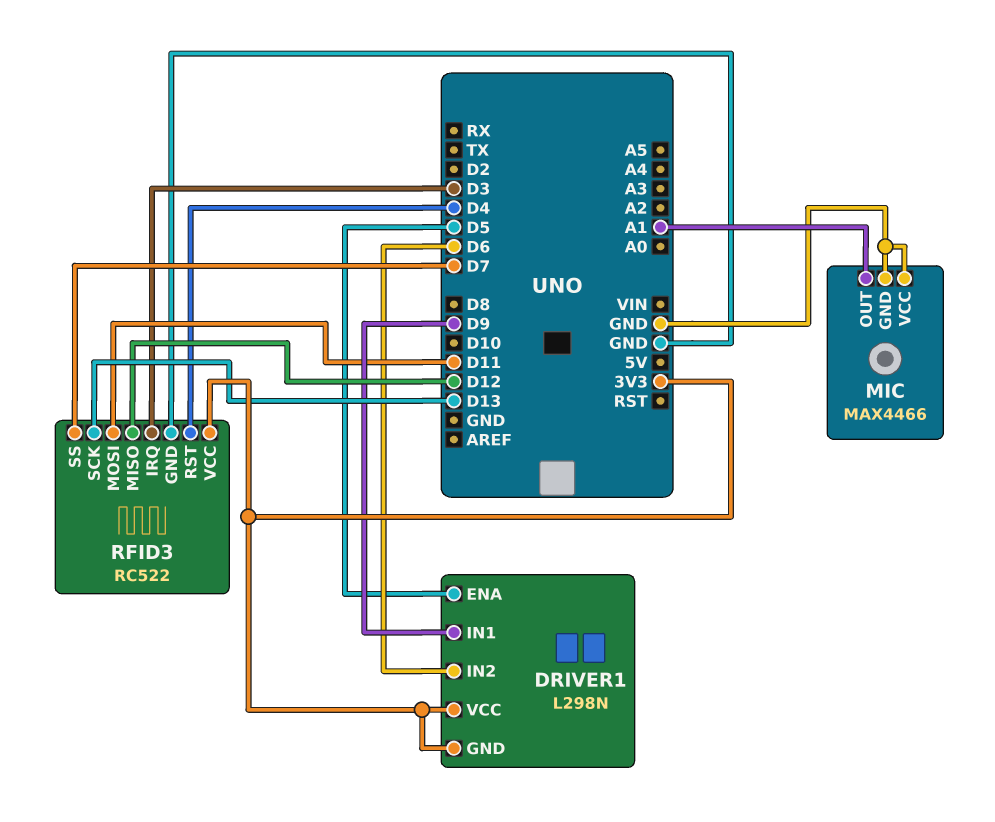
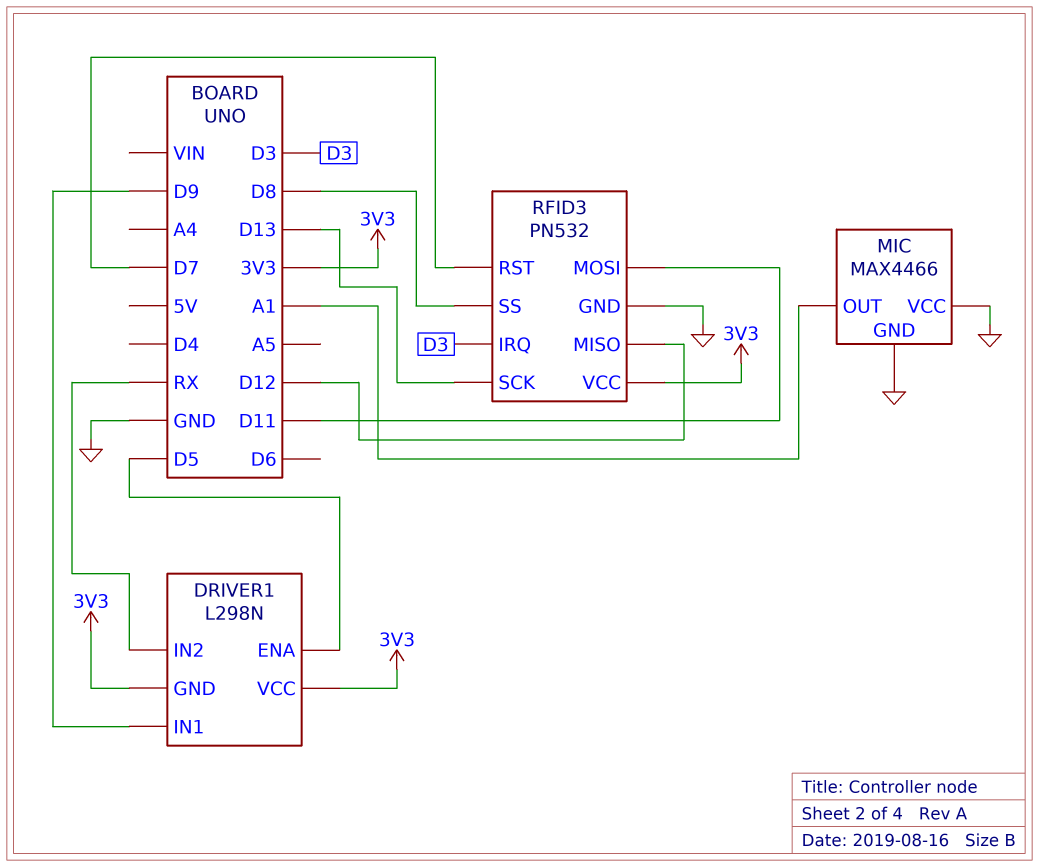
DRIVER1 pin IN2: D6 -> RX
RFID3: RC522 -> PN532
RFID3 pin RST: D4 -> D7
RFID3 pin SS: D7 -> D8

